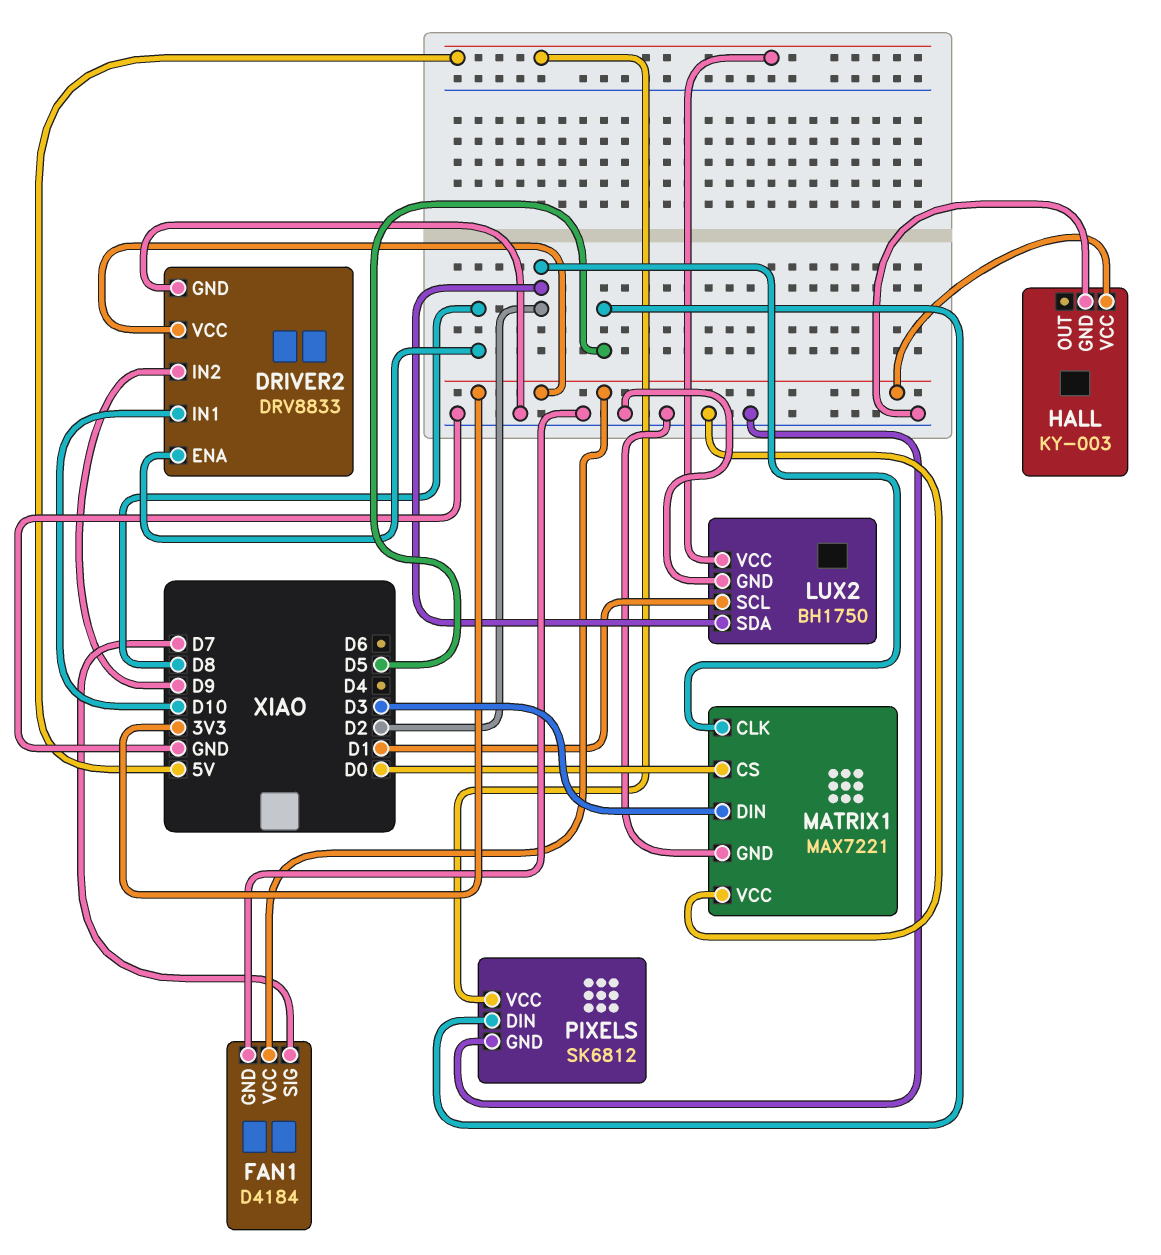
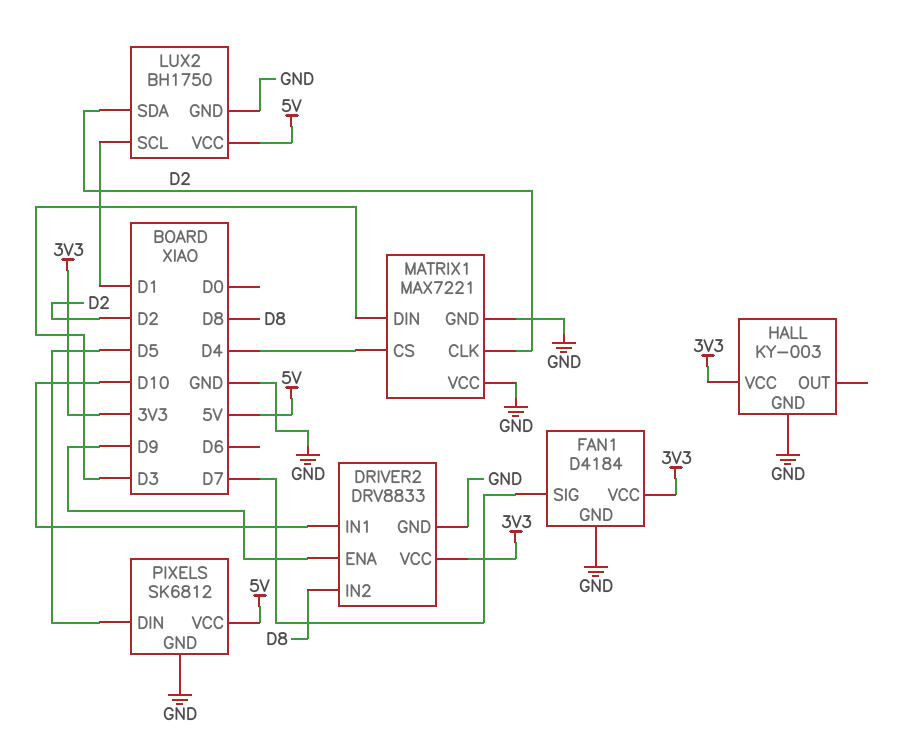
DRIVER2 pin ENA: D8 -> D9
DRIVER2 pin IN2: D9 -> D8
MATRIX1 pin CS: D0 -> D4

